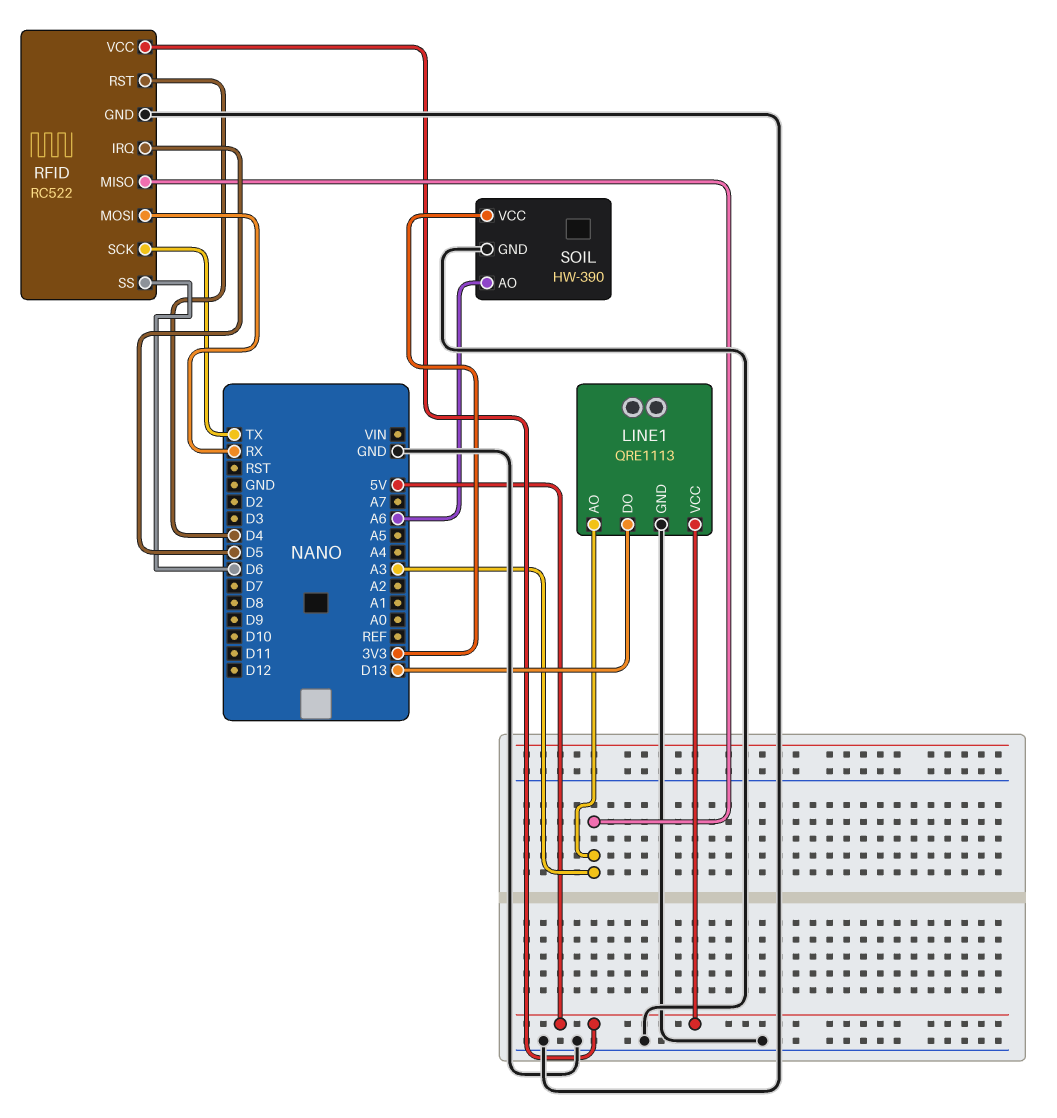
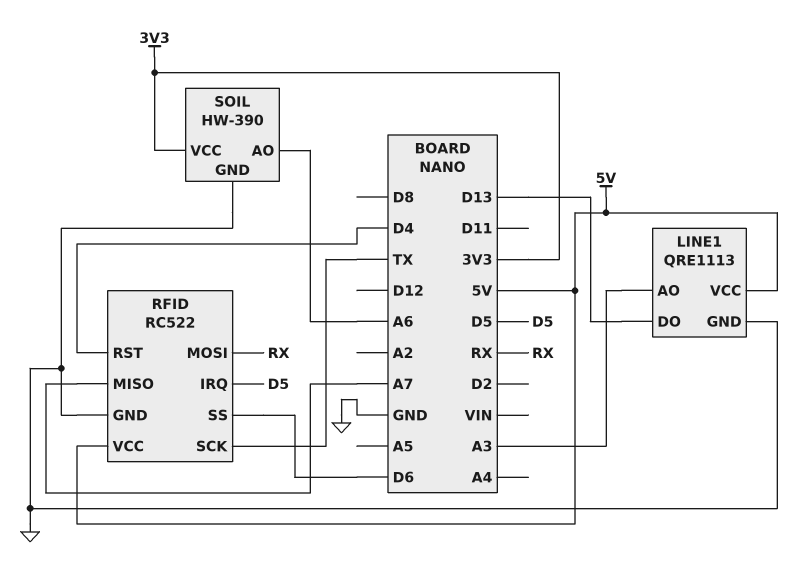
RFID pin MISO: A3 -> A7

